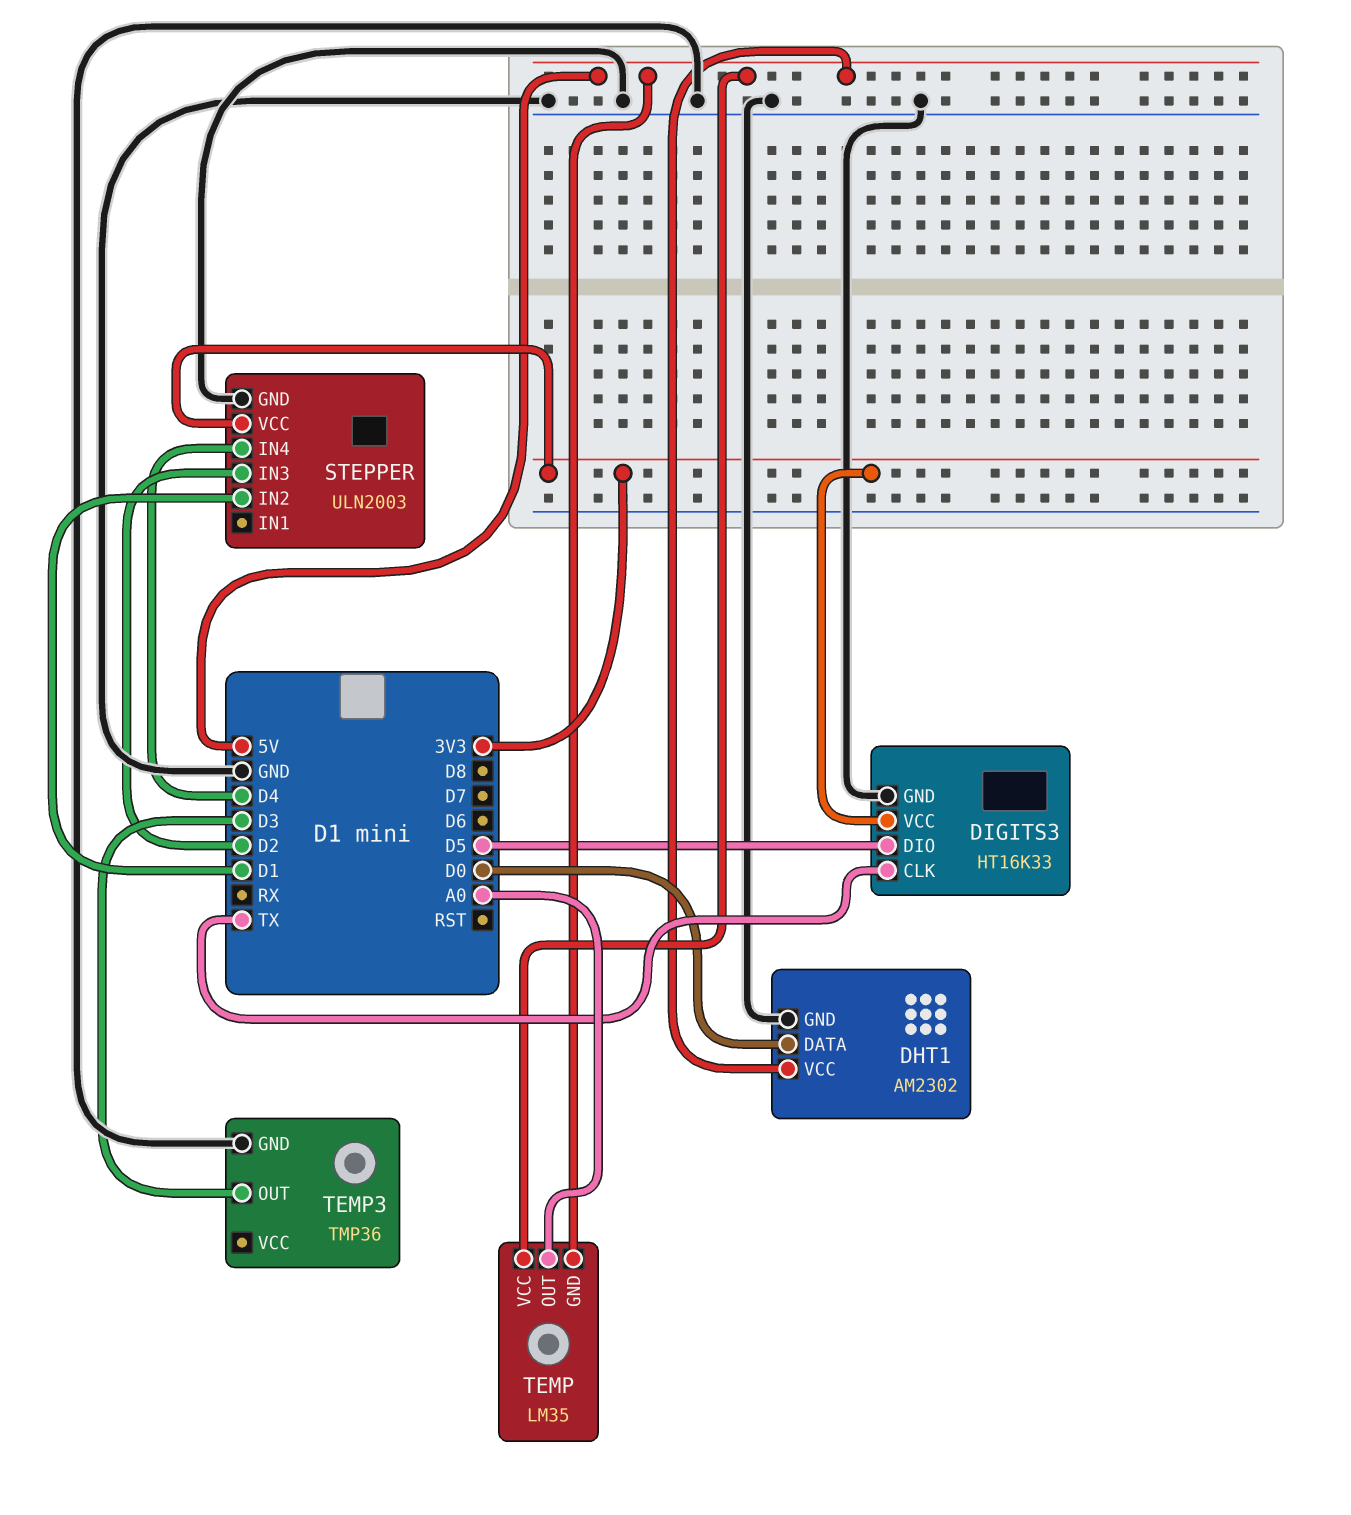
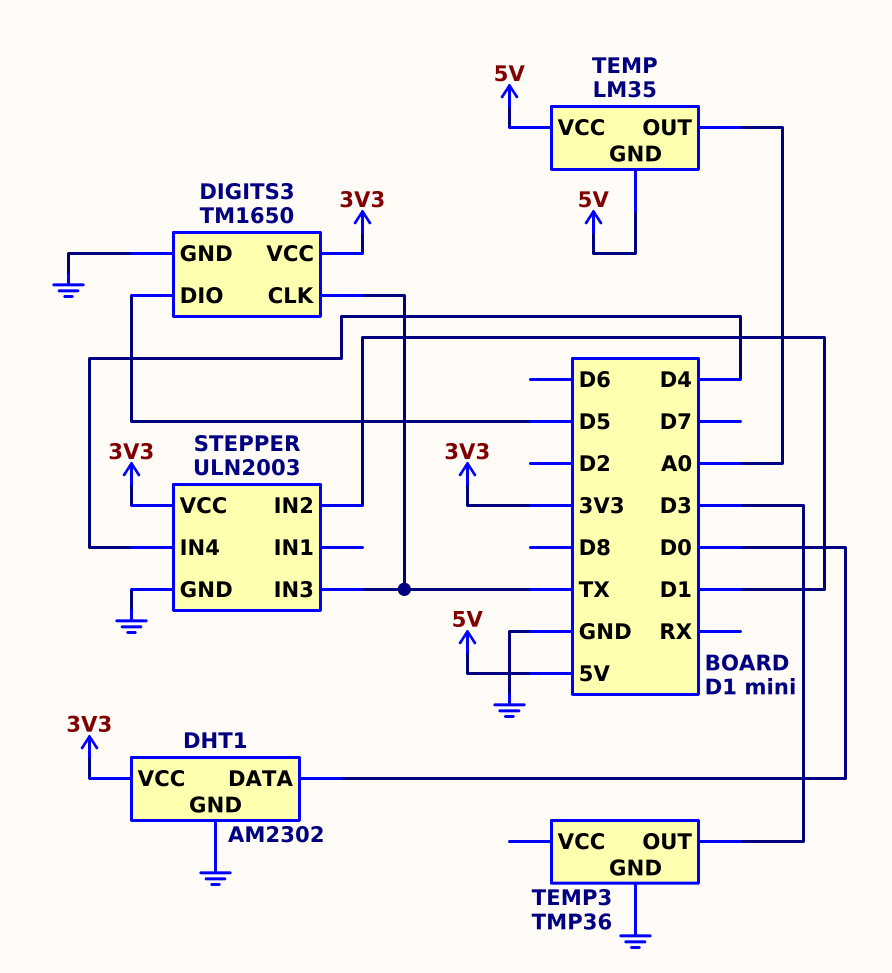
DHT1 pin VCC: 5V -> 3V3
DIGITS3: HT16K33 -> TM1650
STEPPER pin IN3: D2 -> TX

